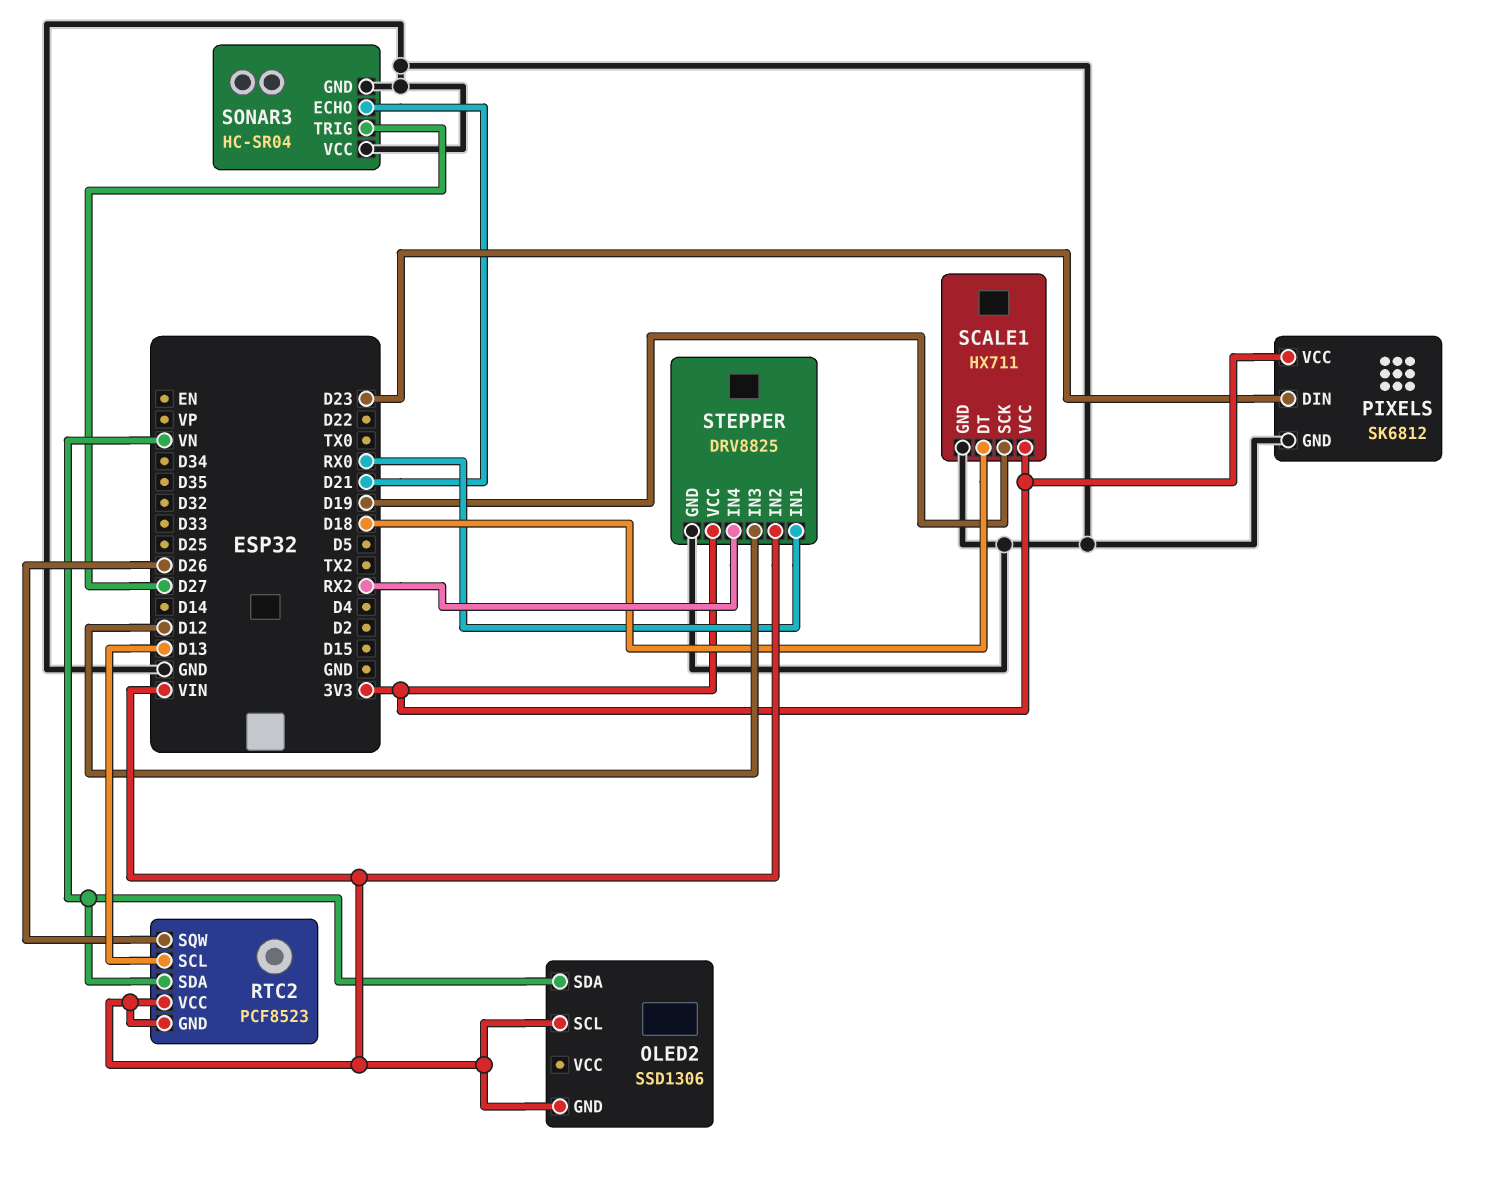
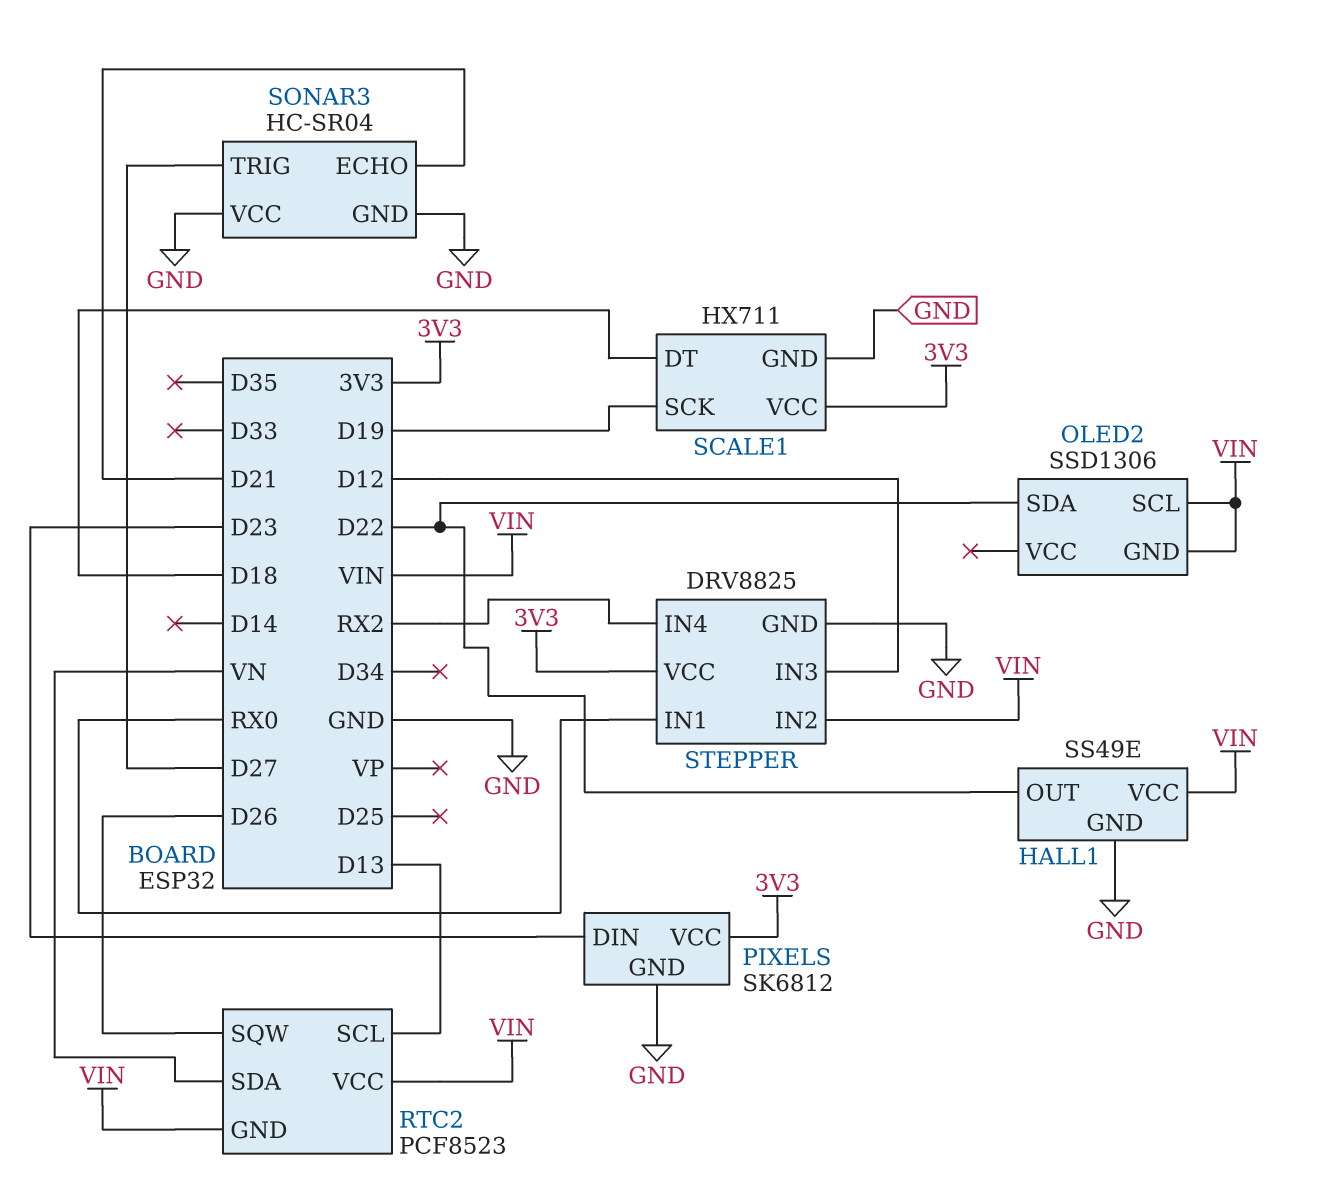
HALL1: none -> SS49E
HALL1 pin GND: none -> GND
HALL1 pin OUT: none -> D22
HALL1 pin VCC: none -> VIN
OLED2 pin SDA: VN -> D22

